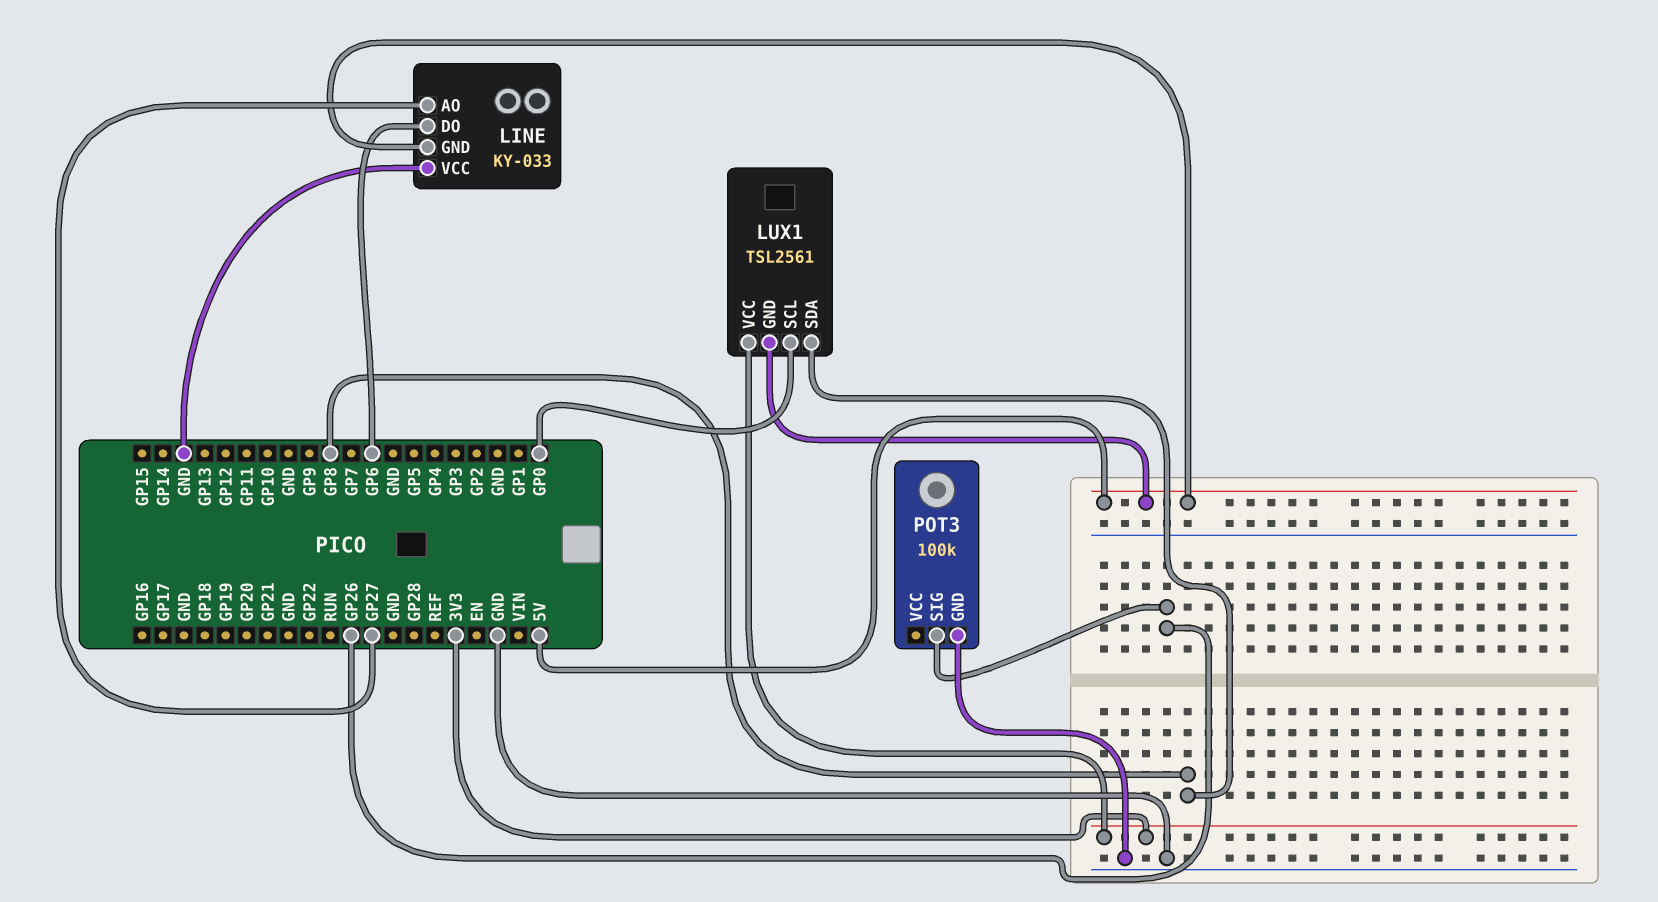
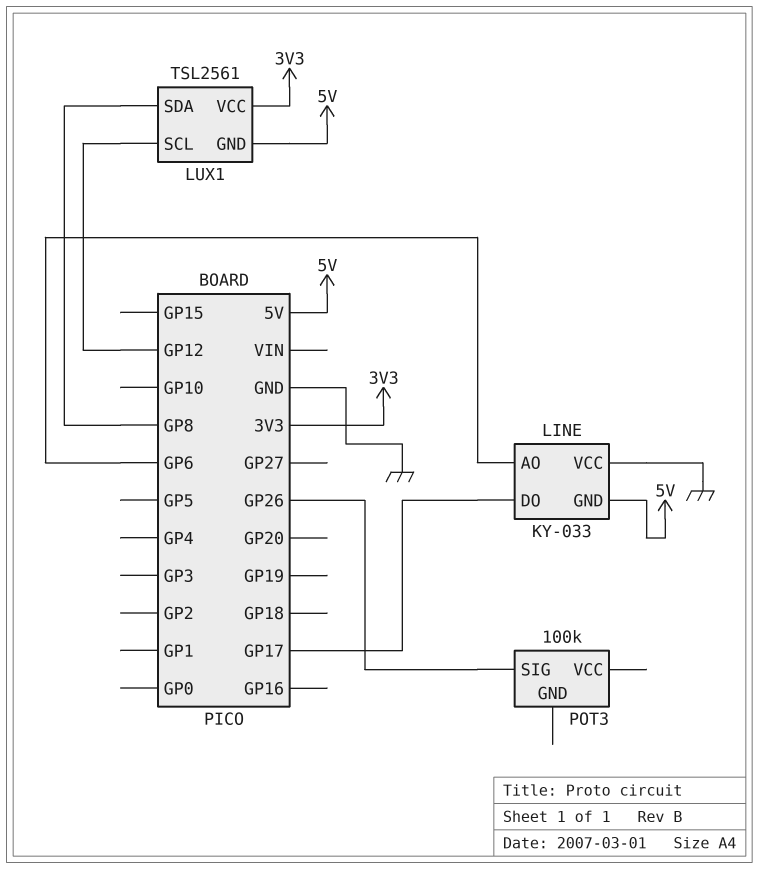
LINE pin AO: GP27 -> GP6
LINE pin DO: GP6 -> GP17
LUX1 pin SCL: GP0 -> GP12
POT3 pin GND: GND -> none

